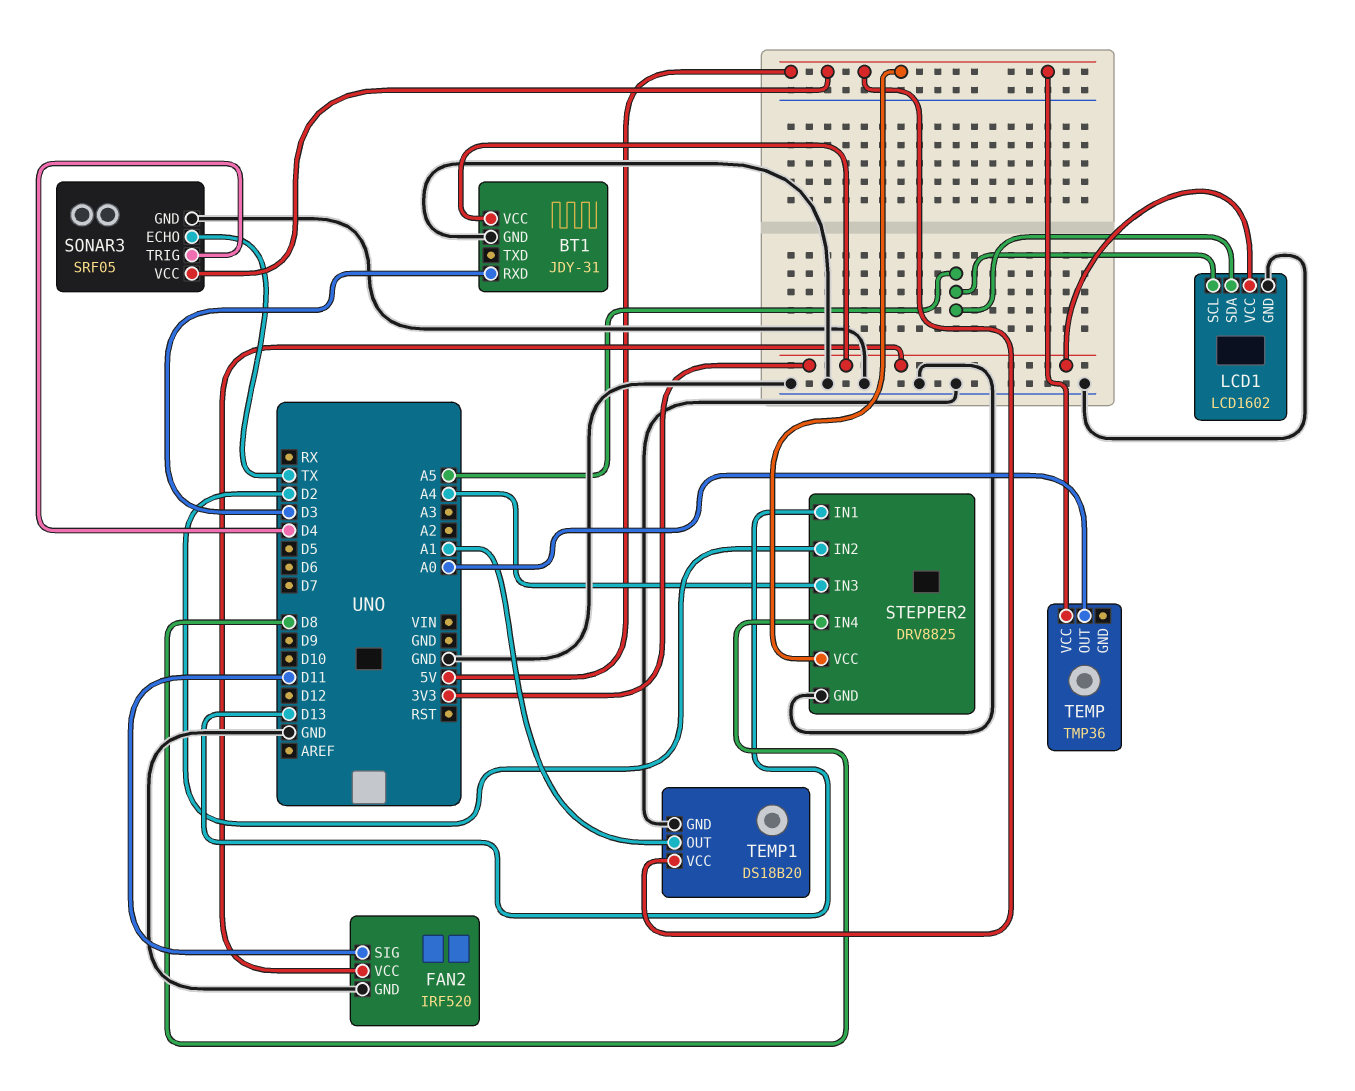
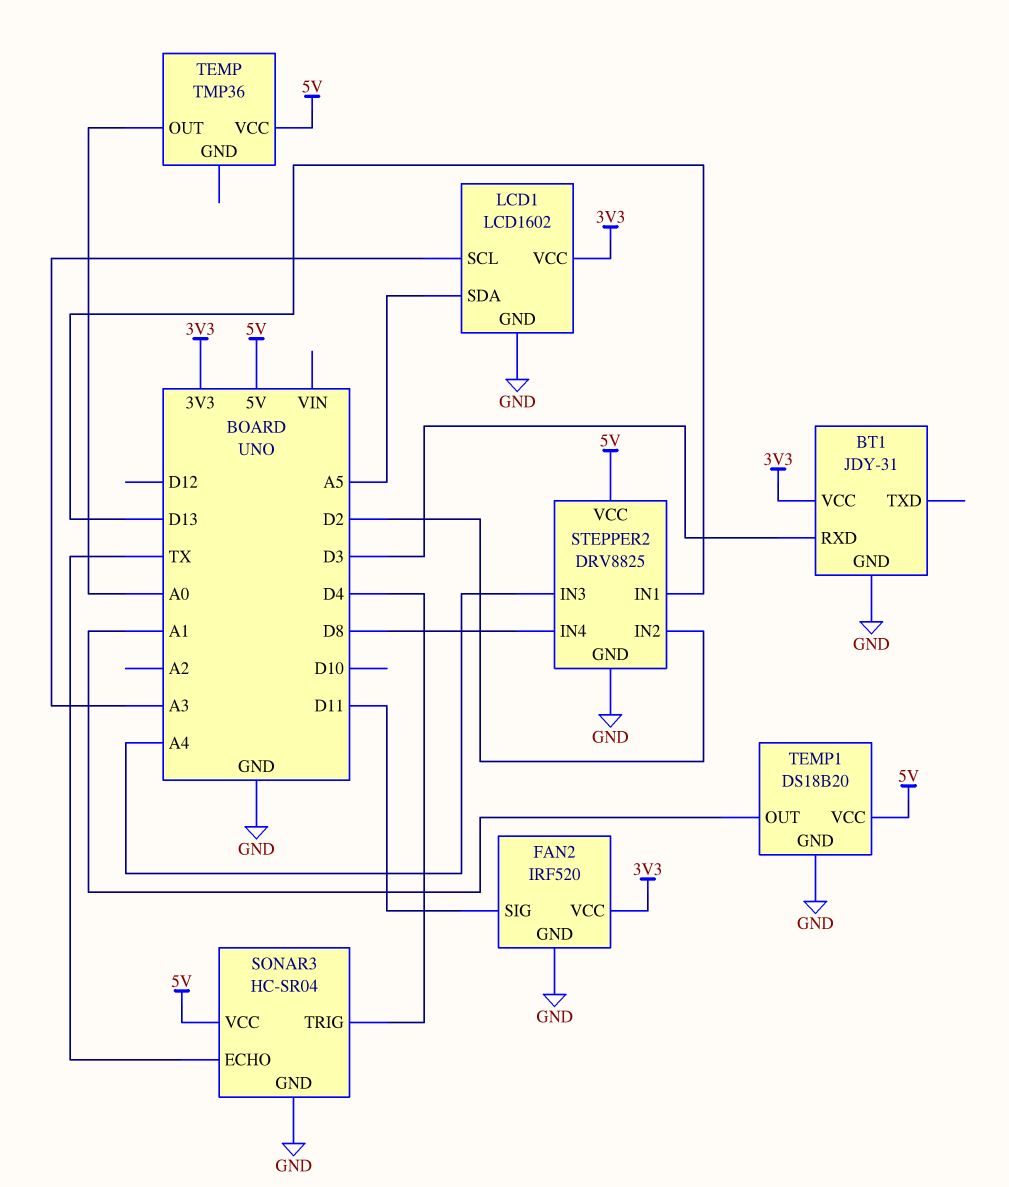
LCD1 pin SCL: A5 -> A3
SONAR3: SRF05 -> HC-SR04

